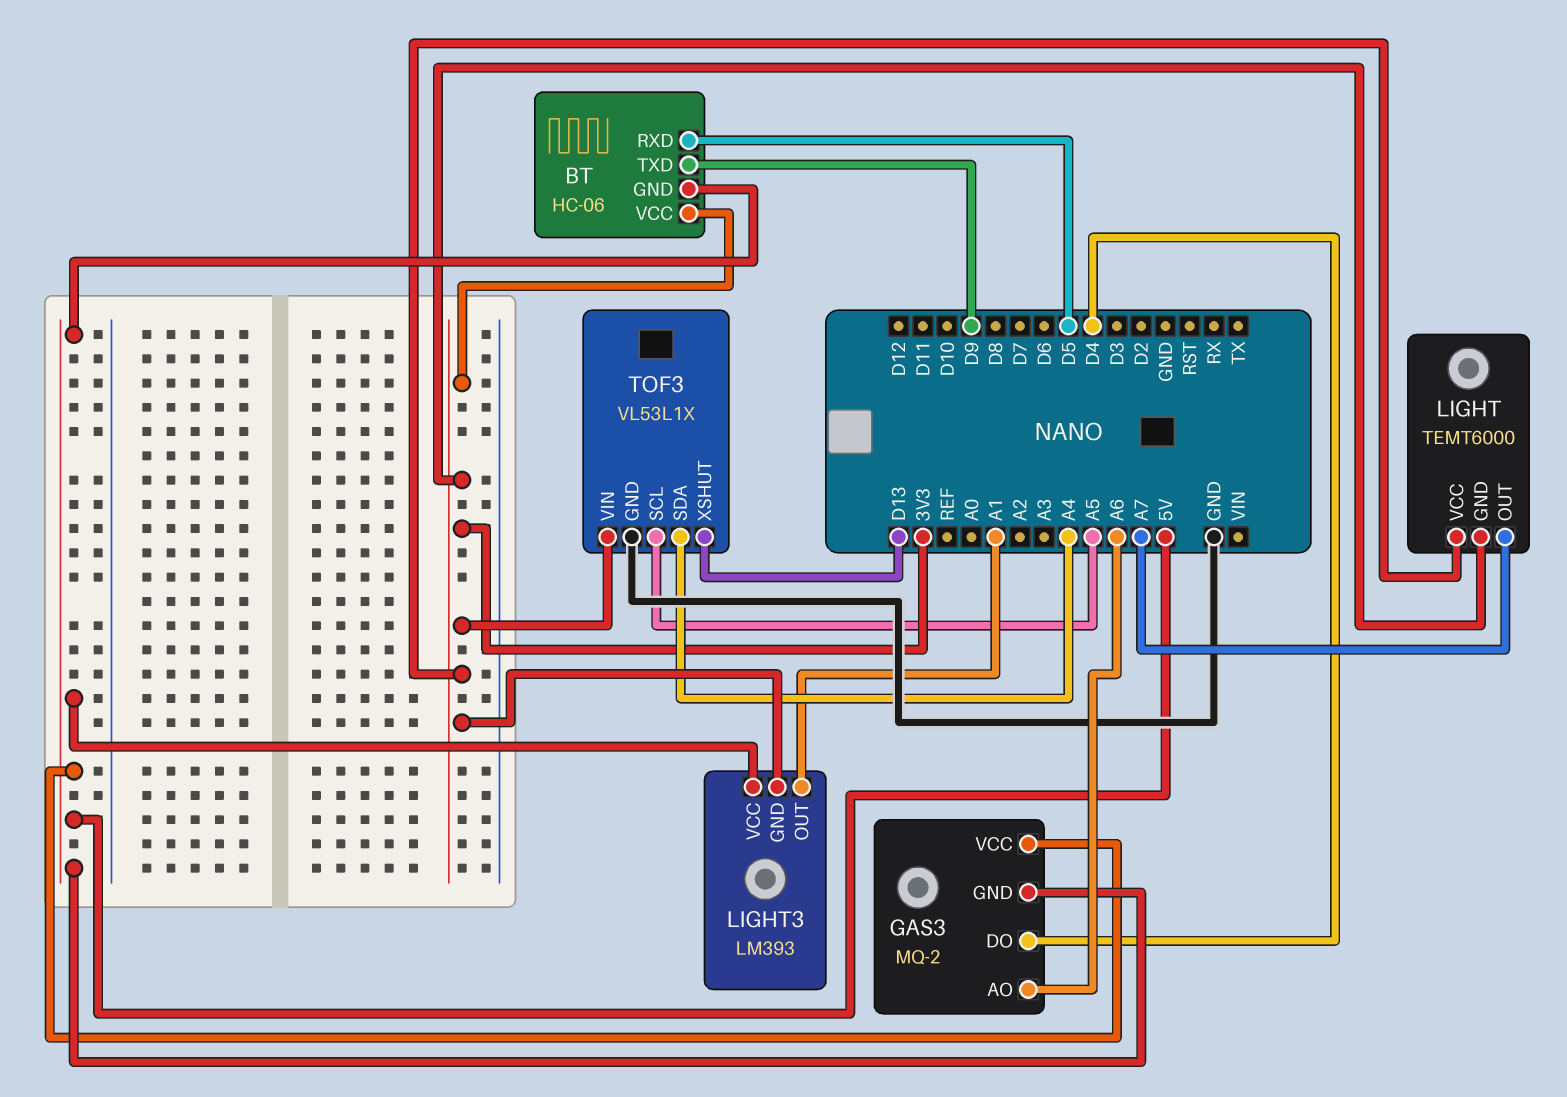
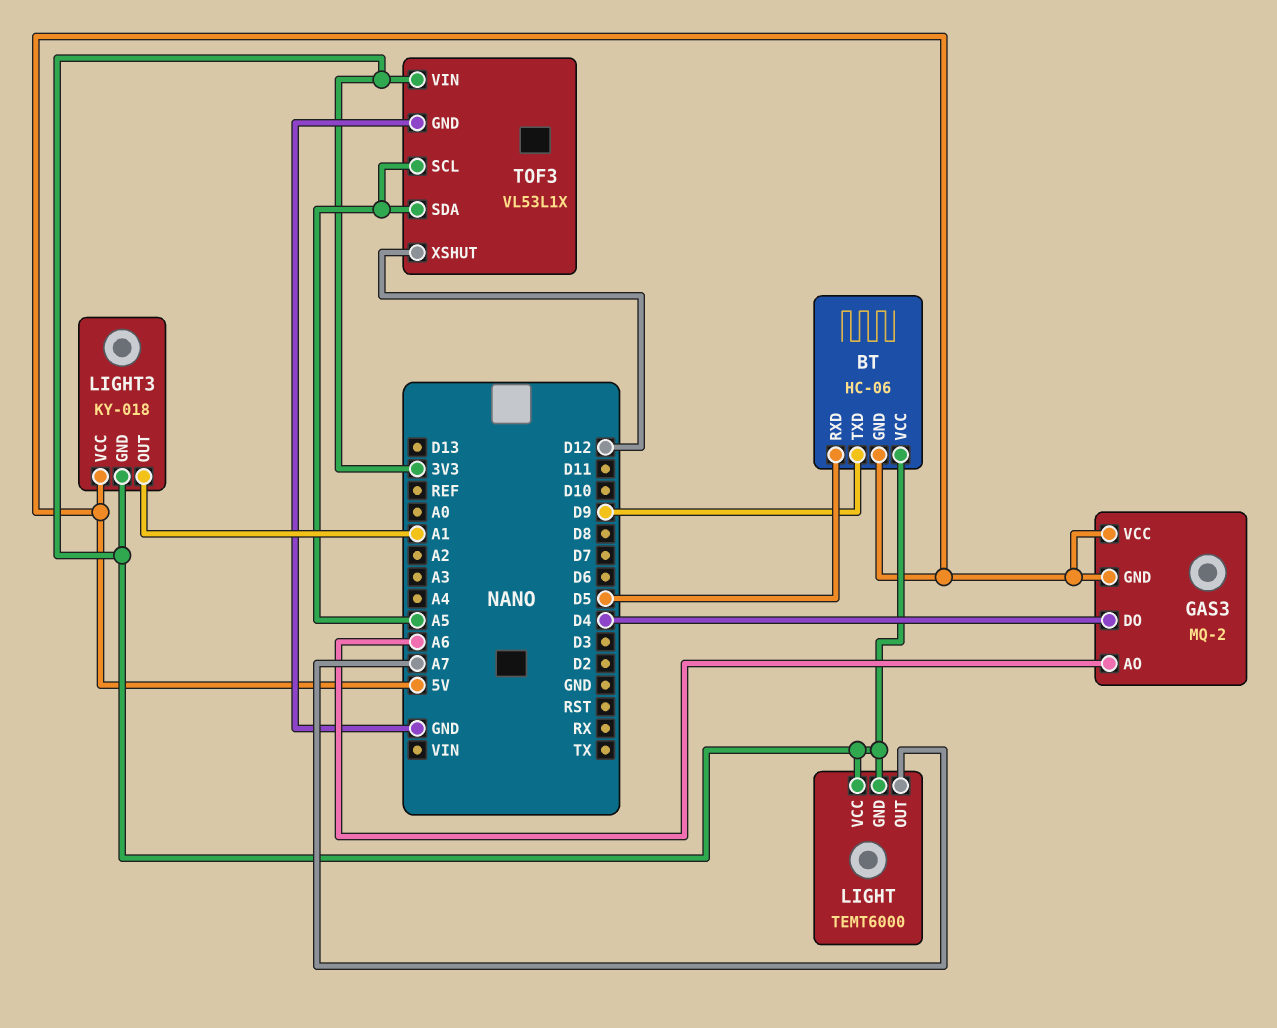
LIGHT3: LM393 -> KY-018
TOF3 pin SDA: A4 -> A5
TOF3 pin XSHUT: D13 -> D12

